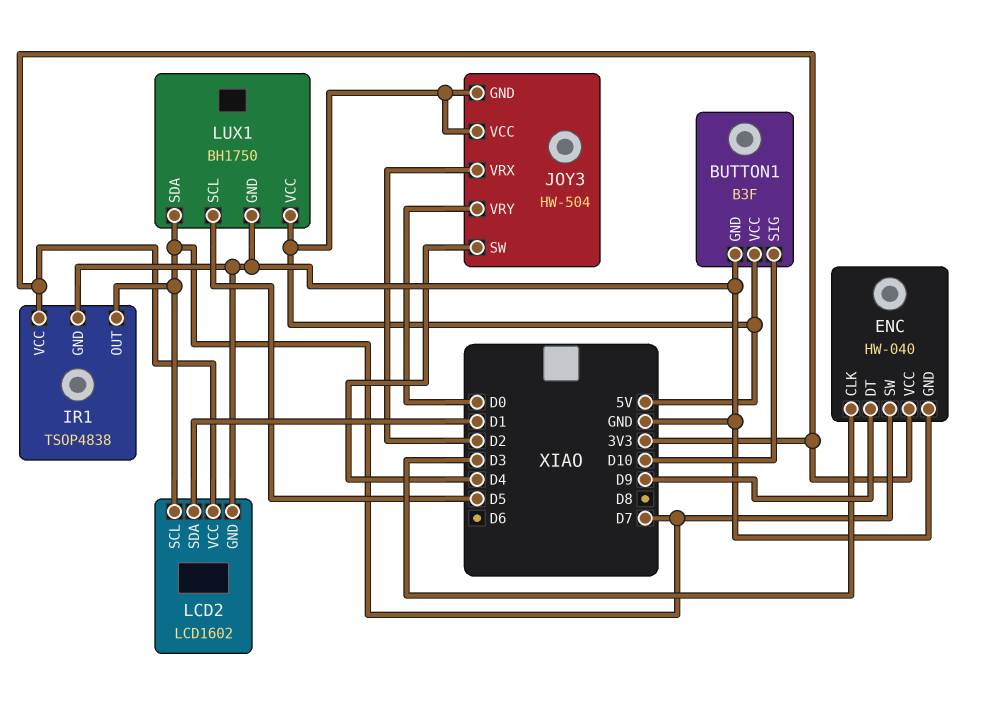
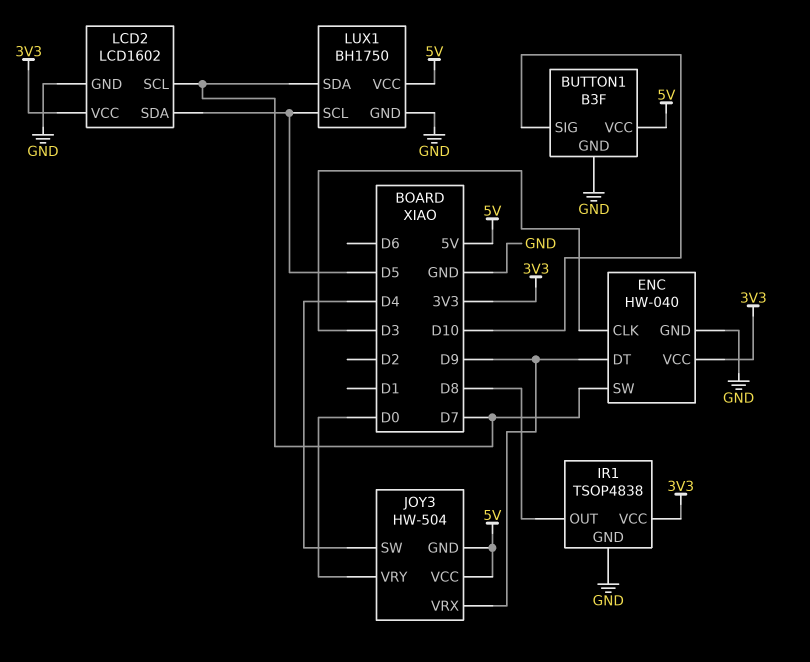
IR1 pin OUT: D7 -> D8
JOY3 pin VRX: D2 -> D9
LCD2 pin SDA: D1 -> D5

